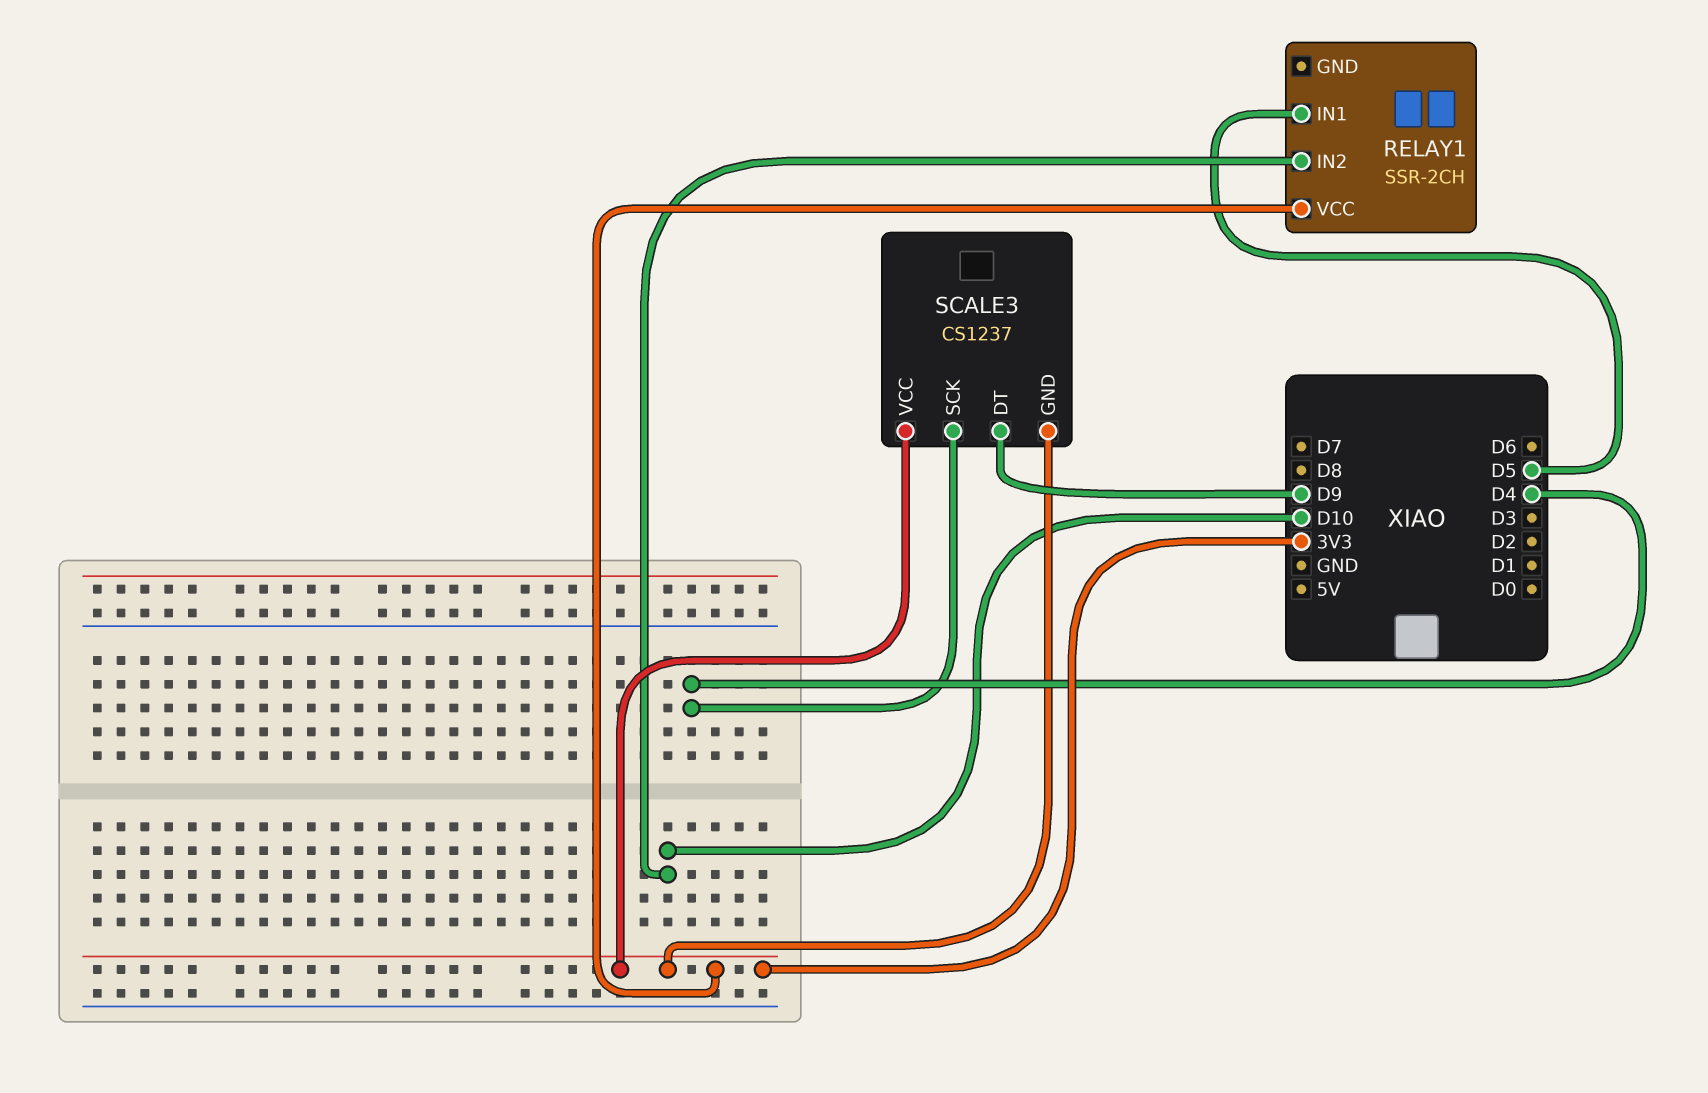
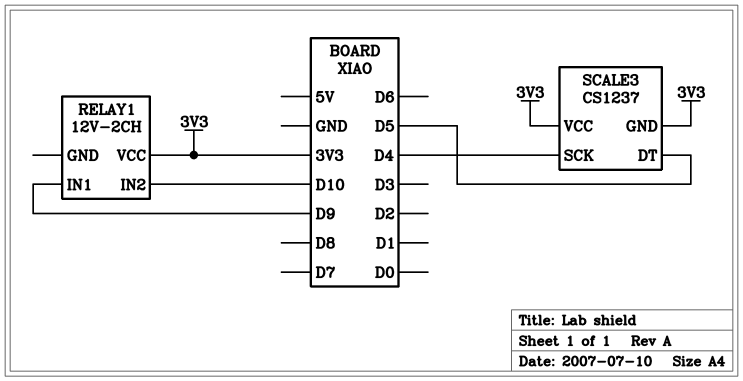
RELAY1: SSR-2CH -> 12V-2CH
RELAY1 pin IN1: D5 -> D9
SCALE3 pin DT: D9 -> D5

